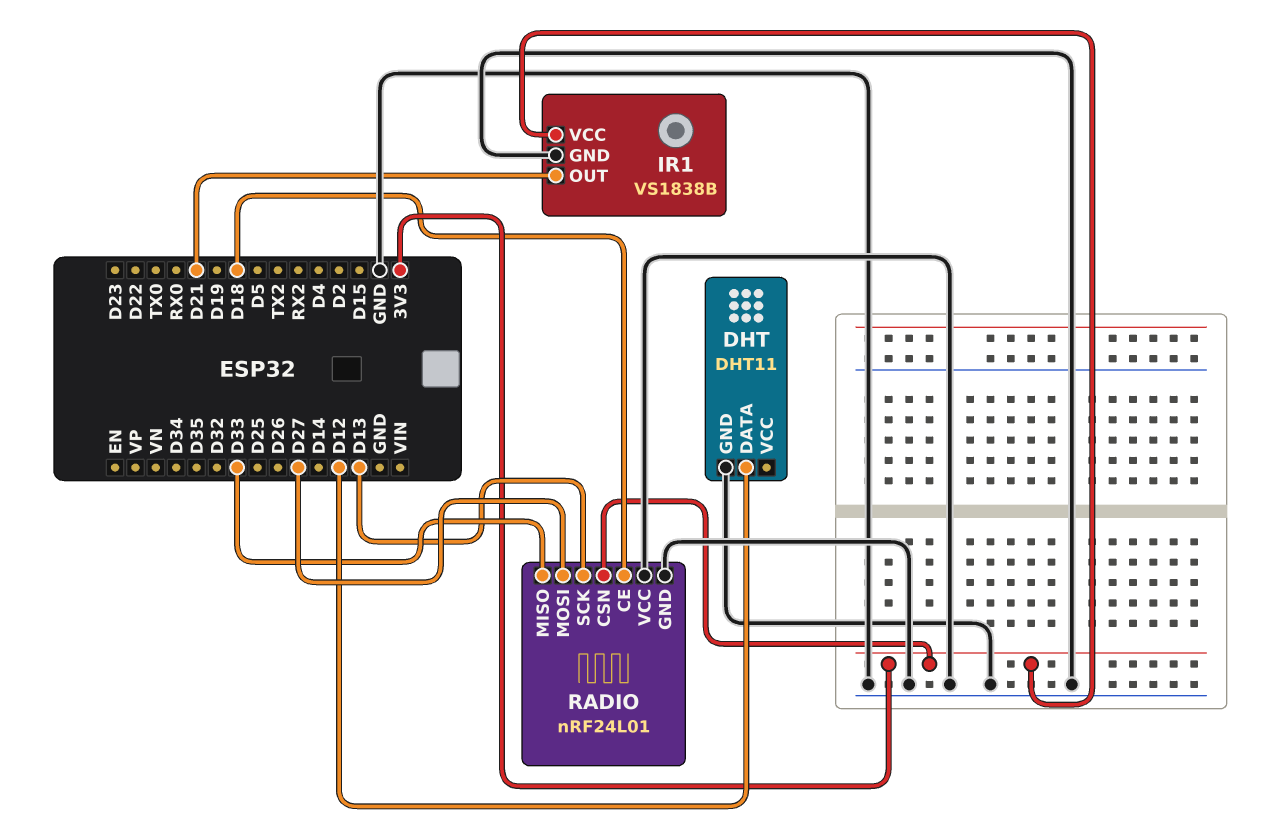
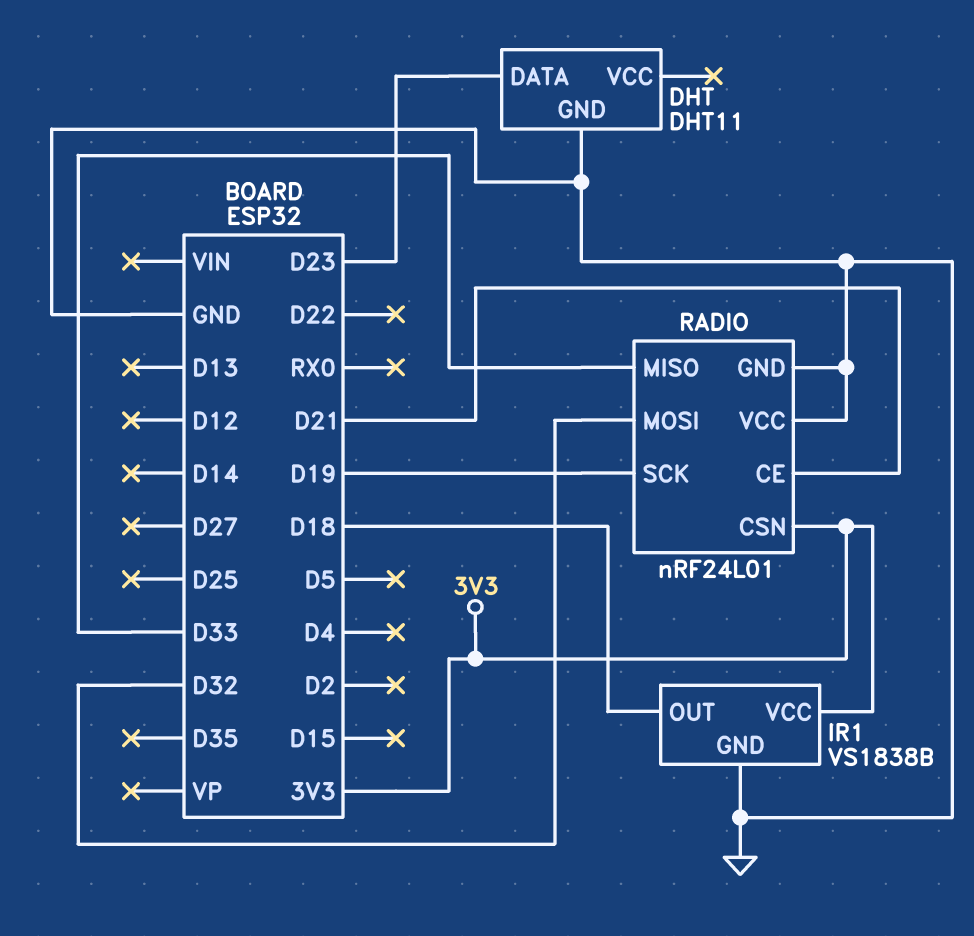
DHT pin DATA: D12 -> D23
IR1 pin OUT: D21 -> D18
RADIO pin CE: D18 -> D21
RADIO pin MOSI: D27 -> D32
RADIO pin SCK: D13 -> D19

